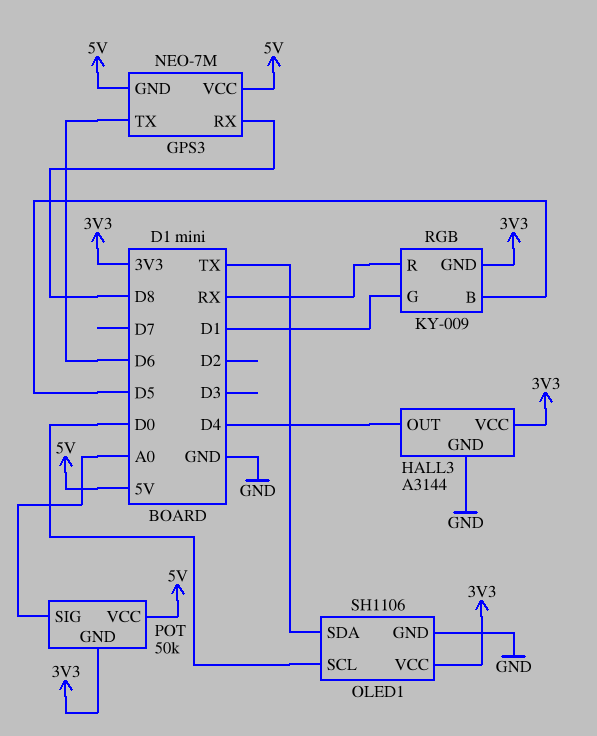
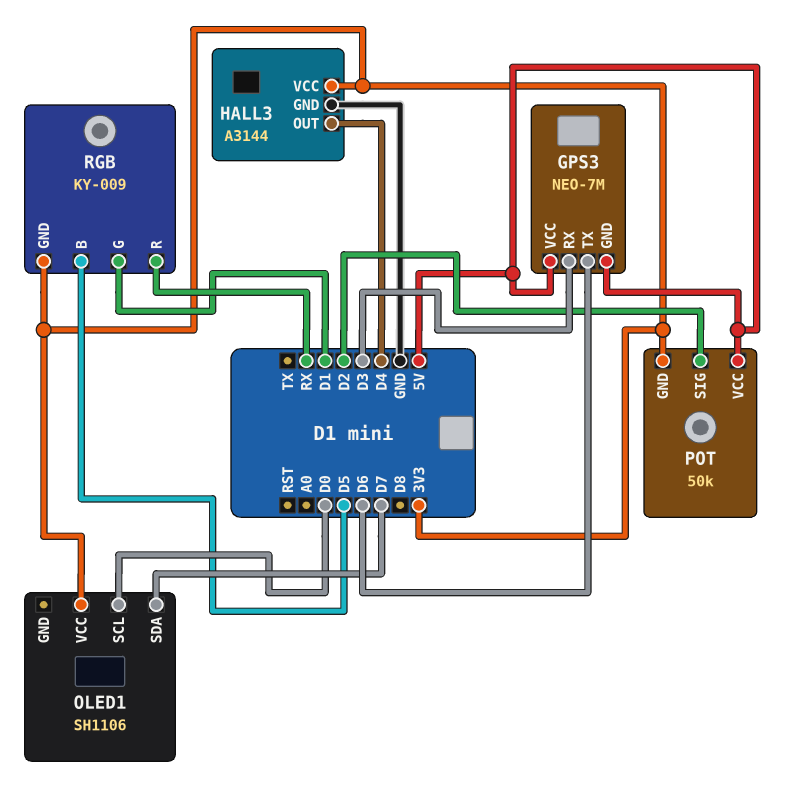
GPS3 pin RX: D8 -> D3
OLED1 pin GND: GND -> none
OLED1 pin SDA: TX -> D7
POT pin SIG: A0 -> D2

